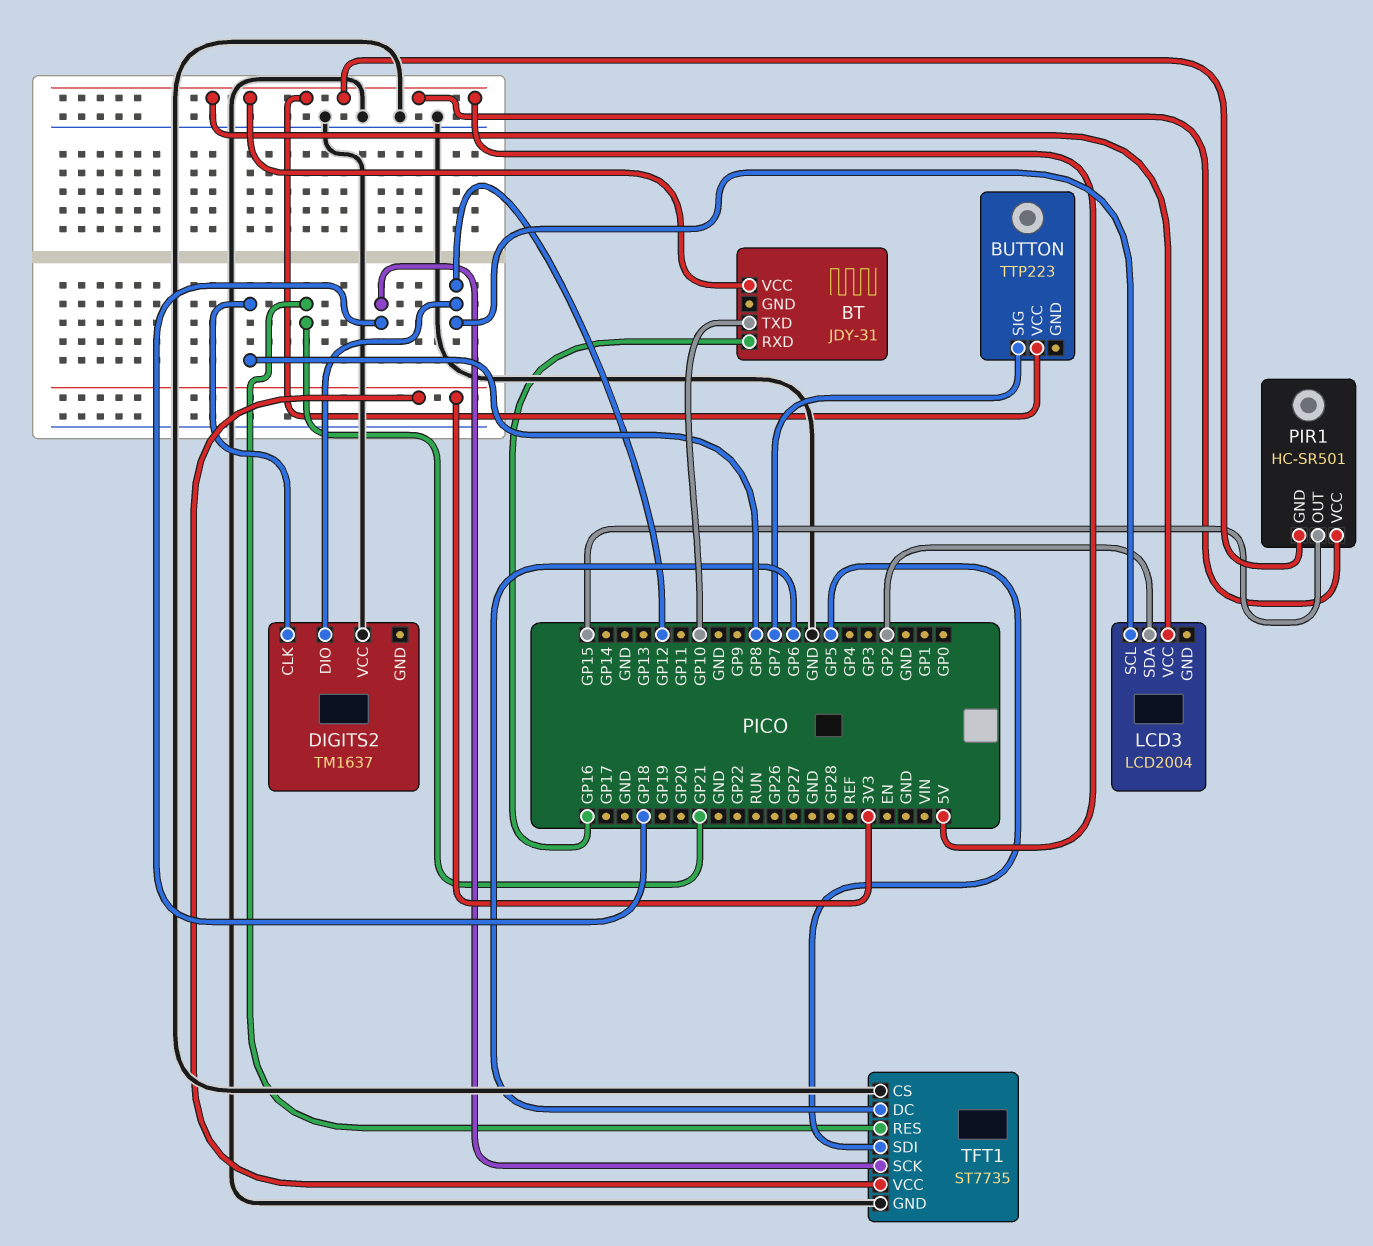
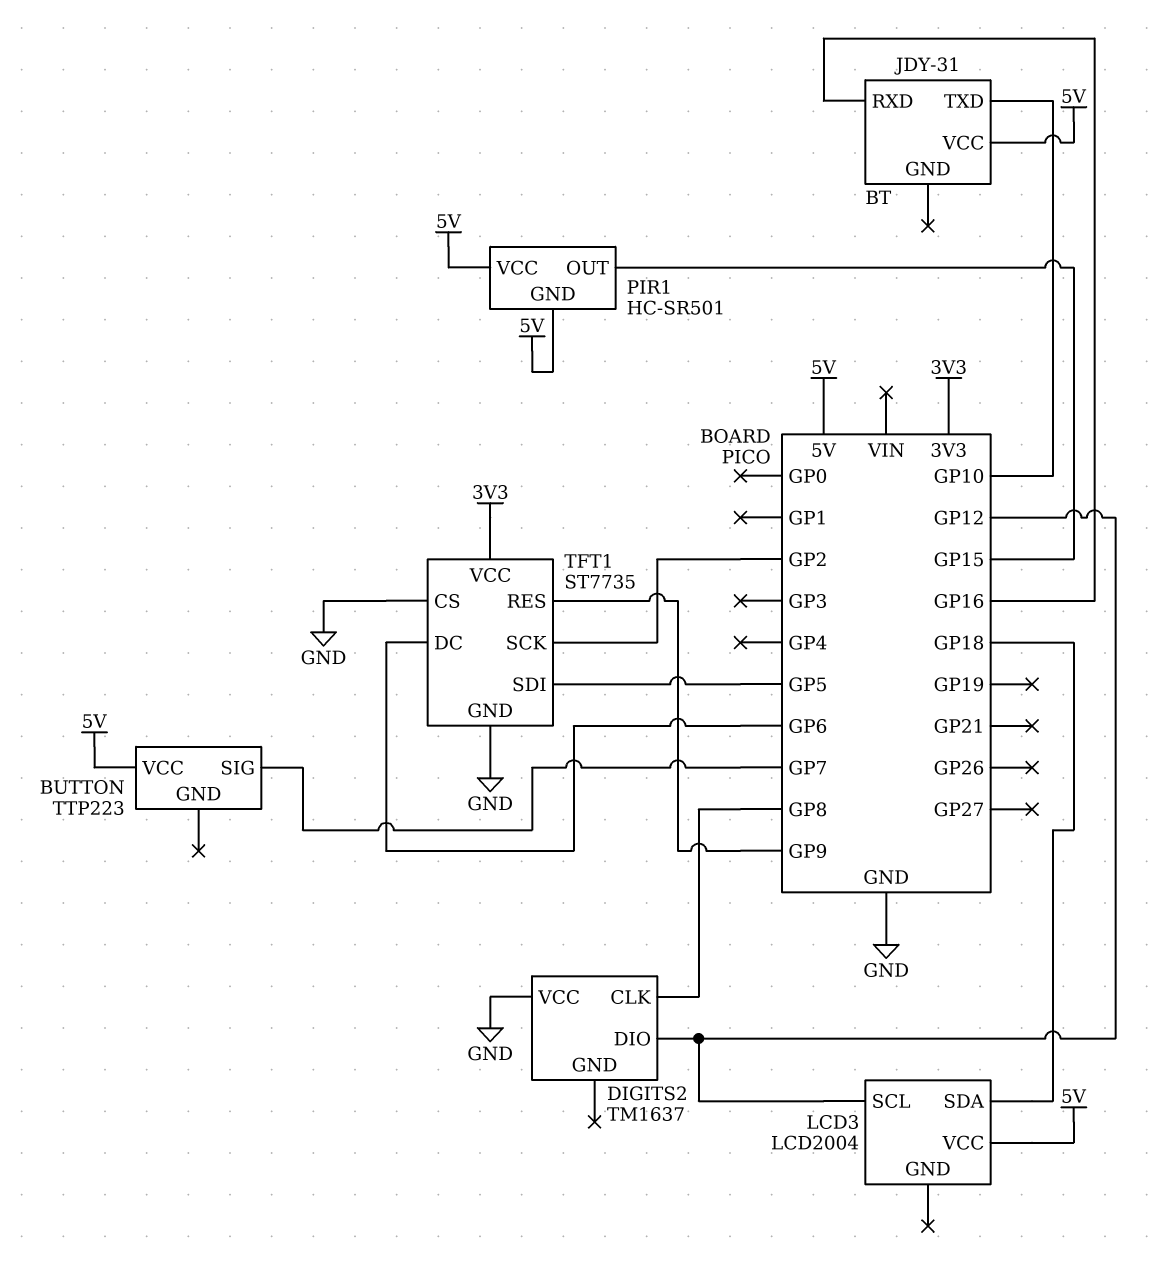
LCD3 pin SDA: GP2 -> GP18
TFT1 pin RES: GP21 -> GP9
TFT1 pin SCK: GP18 -> GP2

